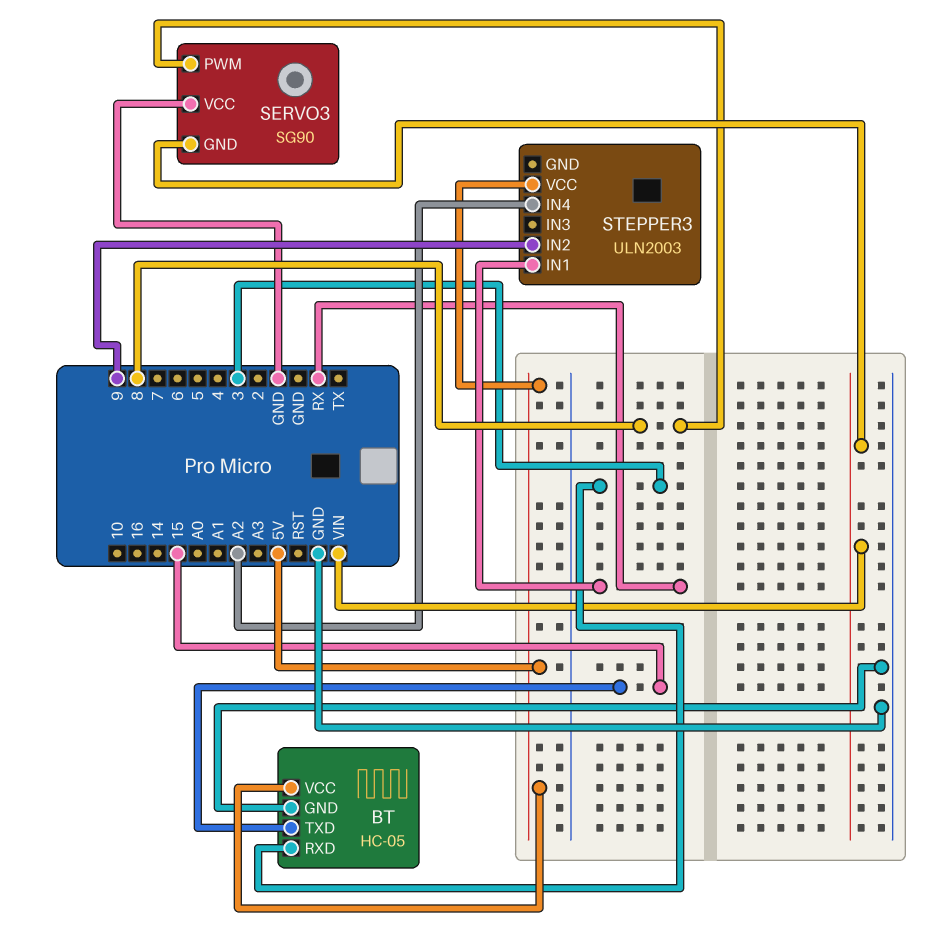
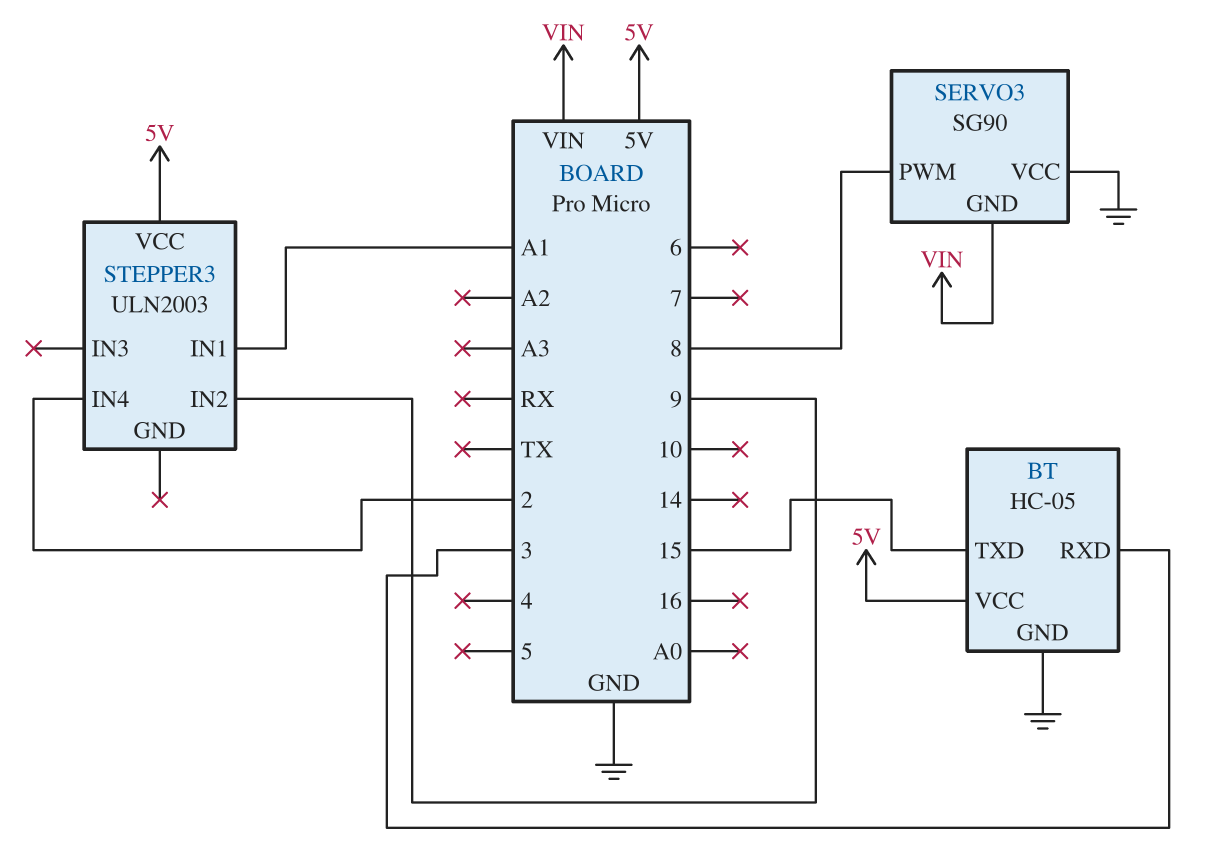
STEPPER3 pin IN1: RX -> A1
STEPPER3 pin IN4: A2 -> 2

